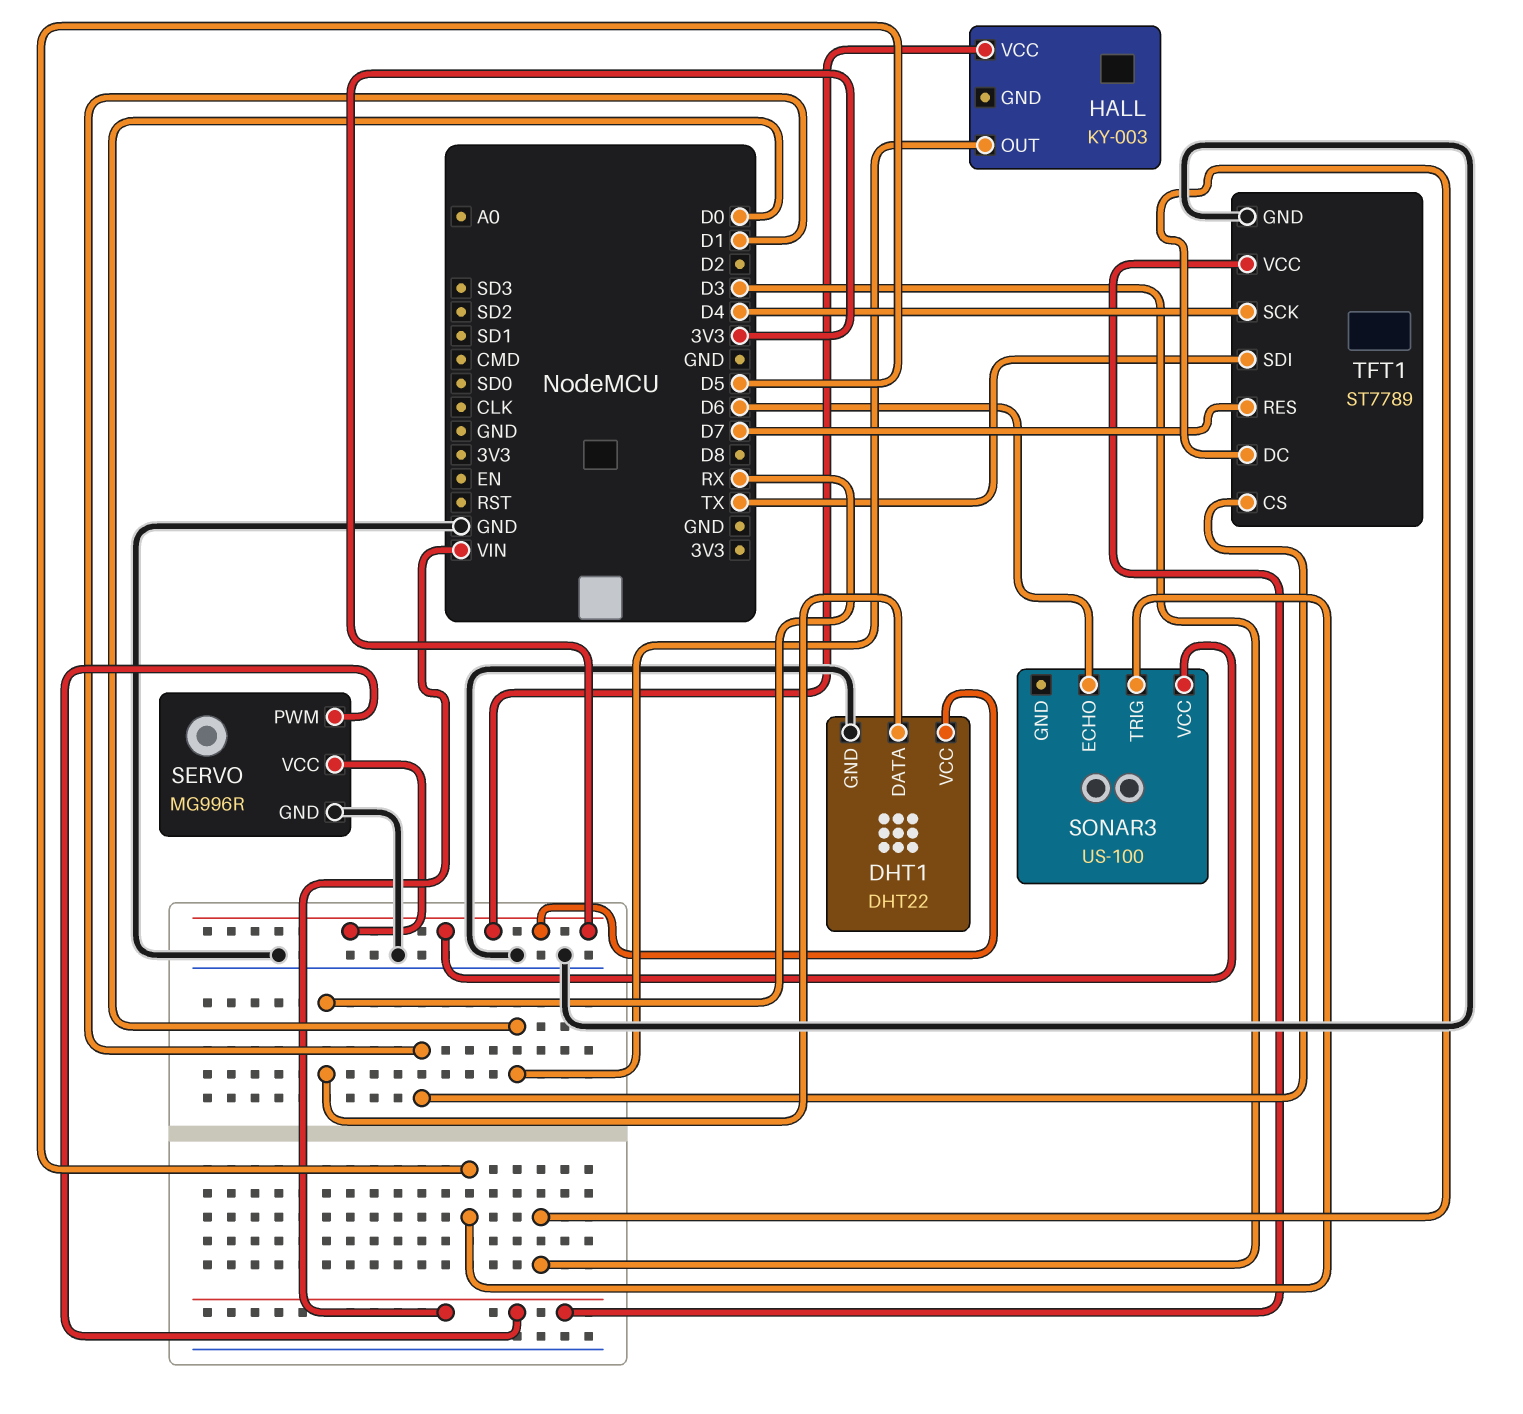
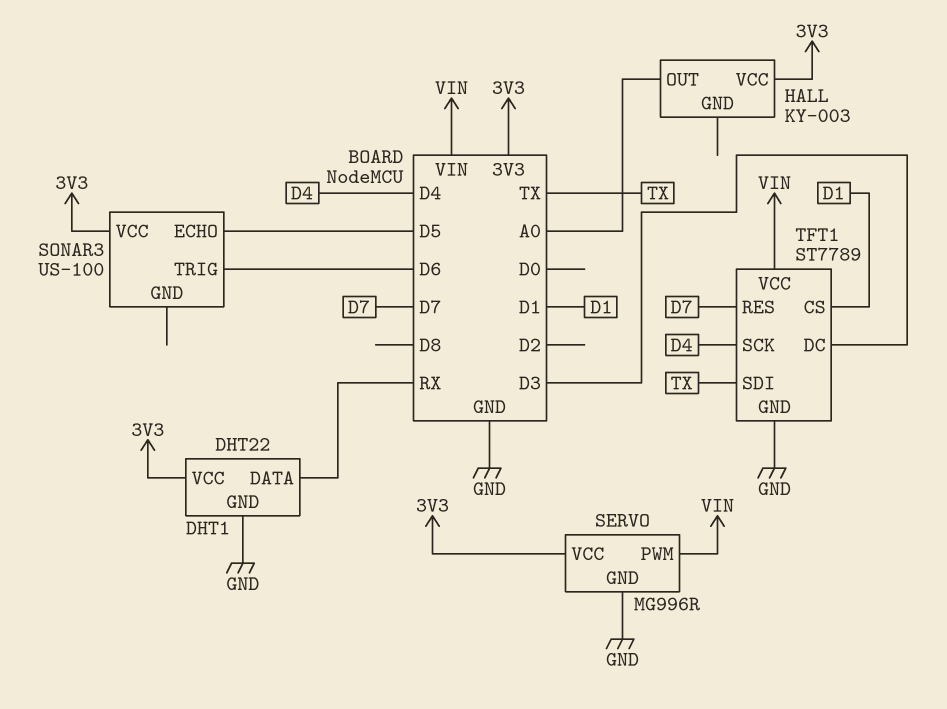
HALL pin OUT: D0 -> A0
SONAR3 pin ECHO: D6 -> D5
SONAR3 pin TRIG: D5 -> D6

